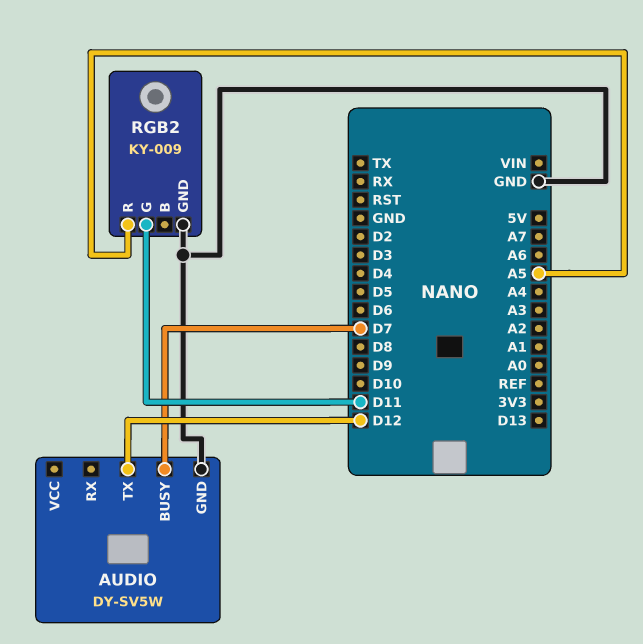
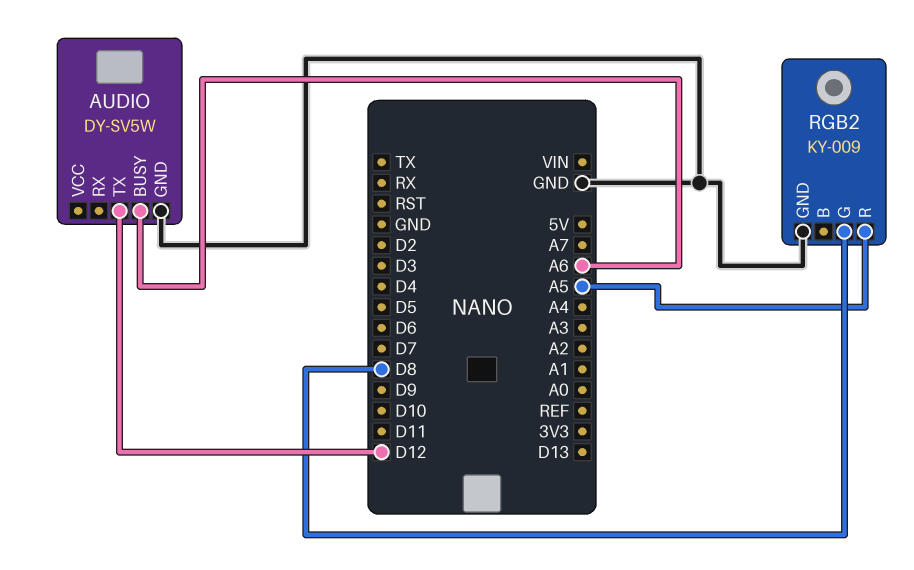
AUDIO pin BUSY: D7 -> A6
RGB2 pin G: D11 -> D8

